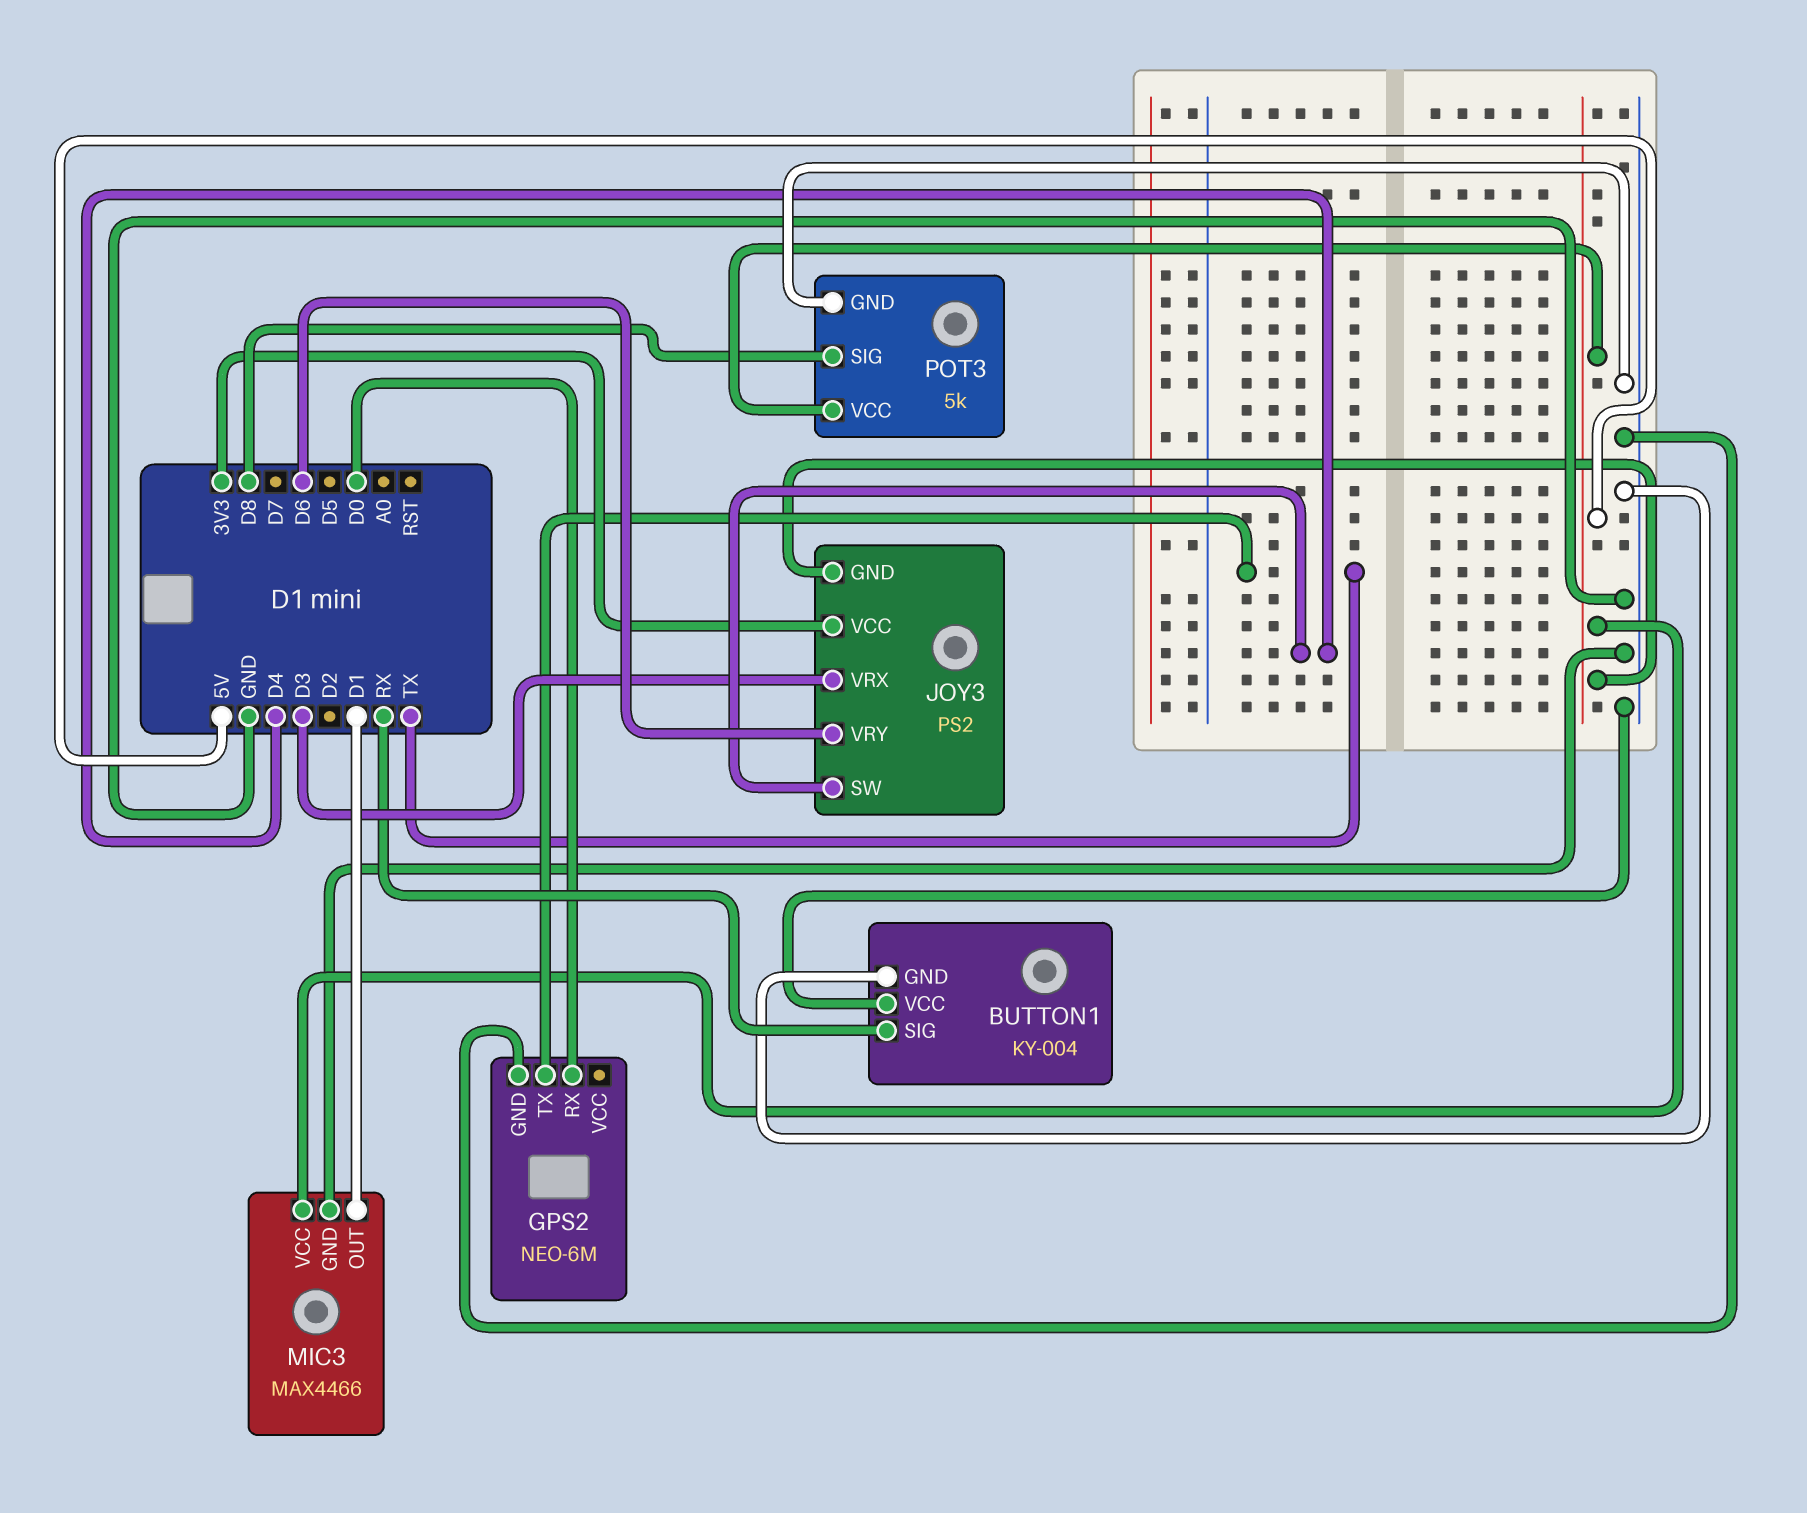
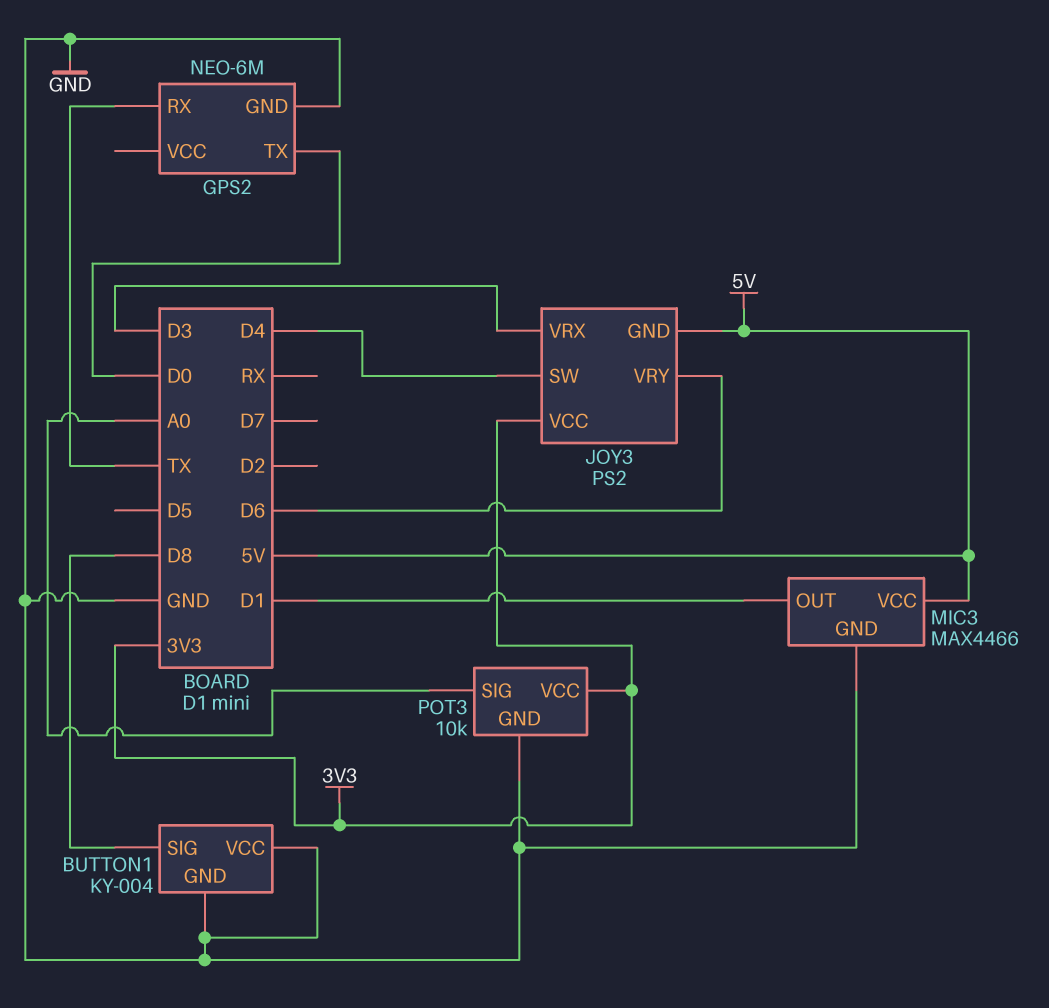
BUTTON1 pin SIG: RX -> D8
GPS2 pin RX: D0 -> TX
GPS2 pin TX: TX -> D0
POT3: 5k -> 10k
POT3 pin SIG: D8 -> A0
POT3 pin VCC: 5V -> 3V3

